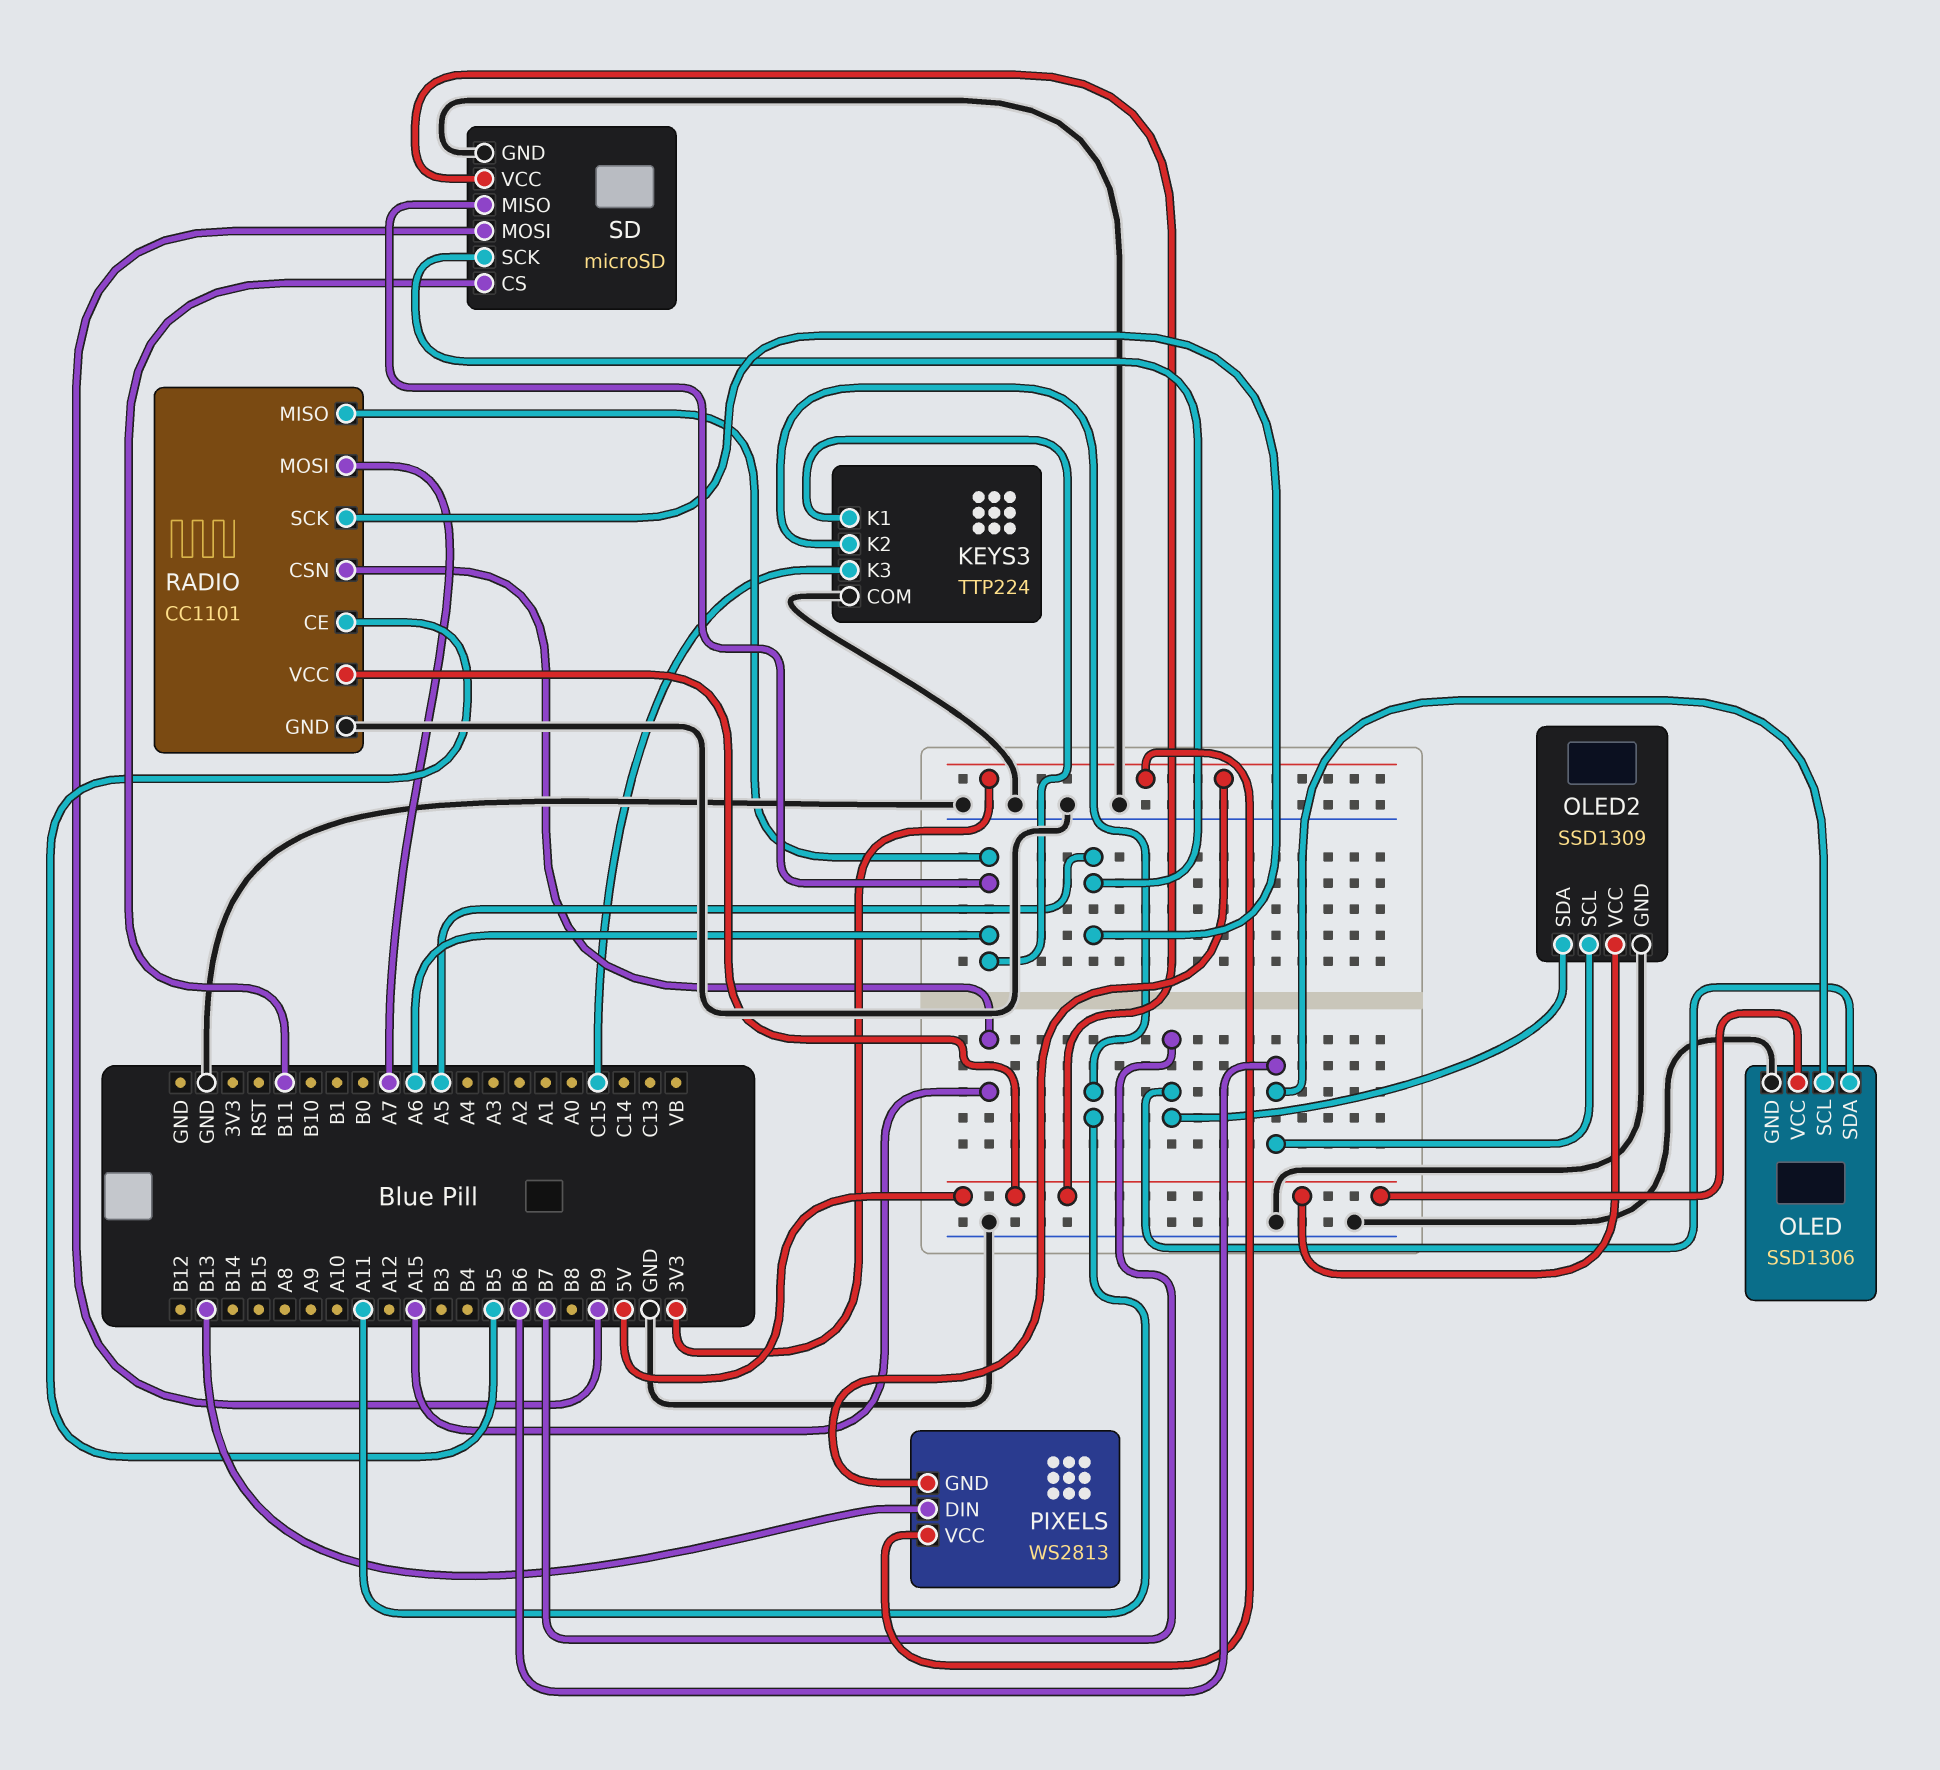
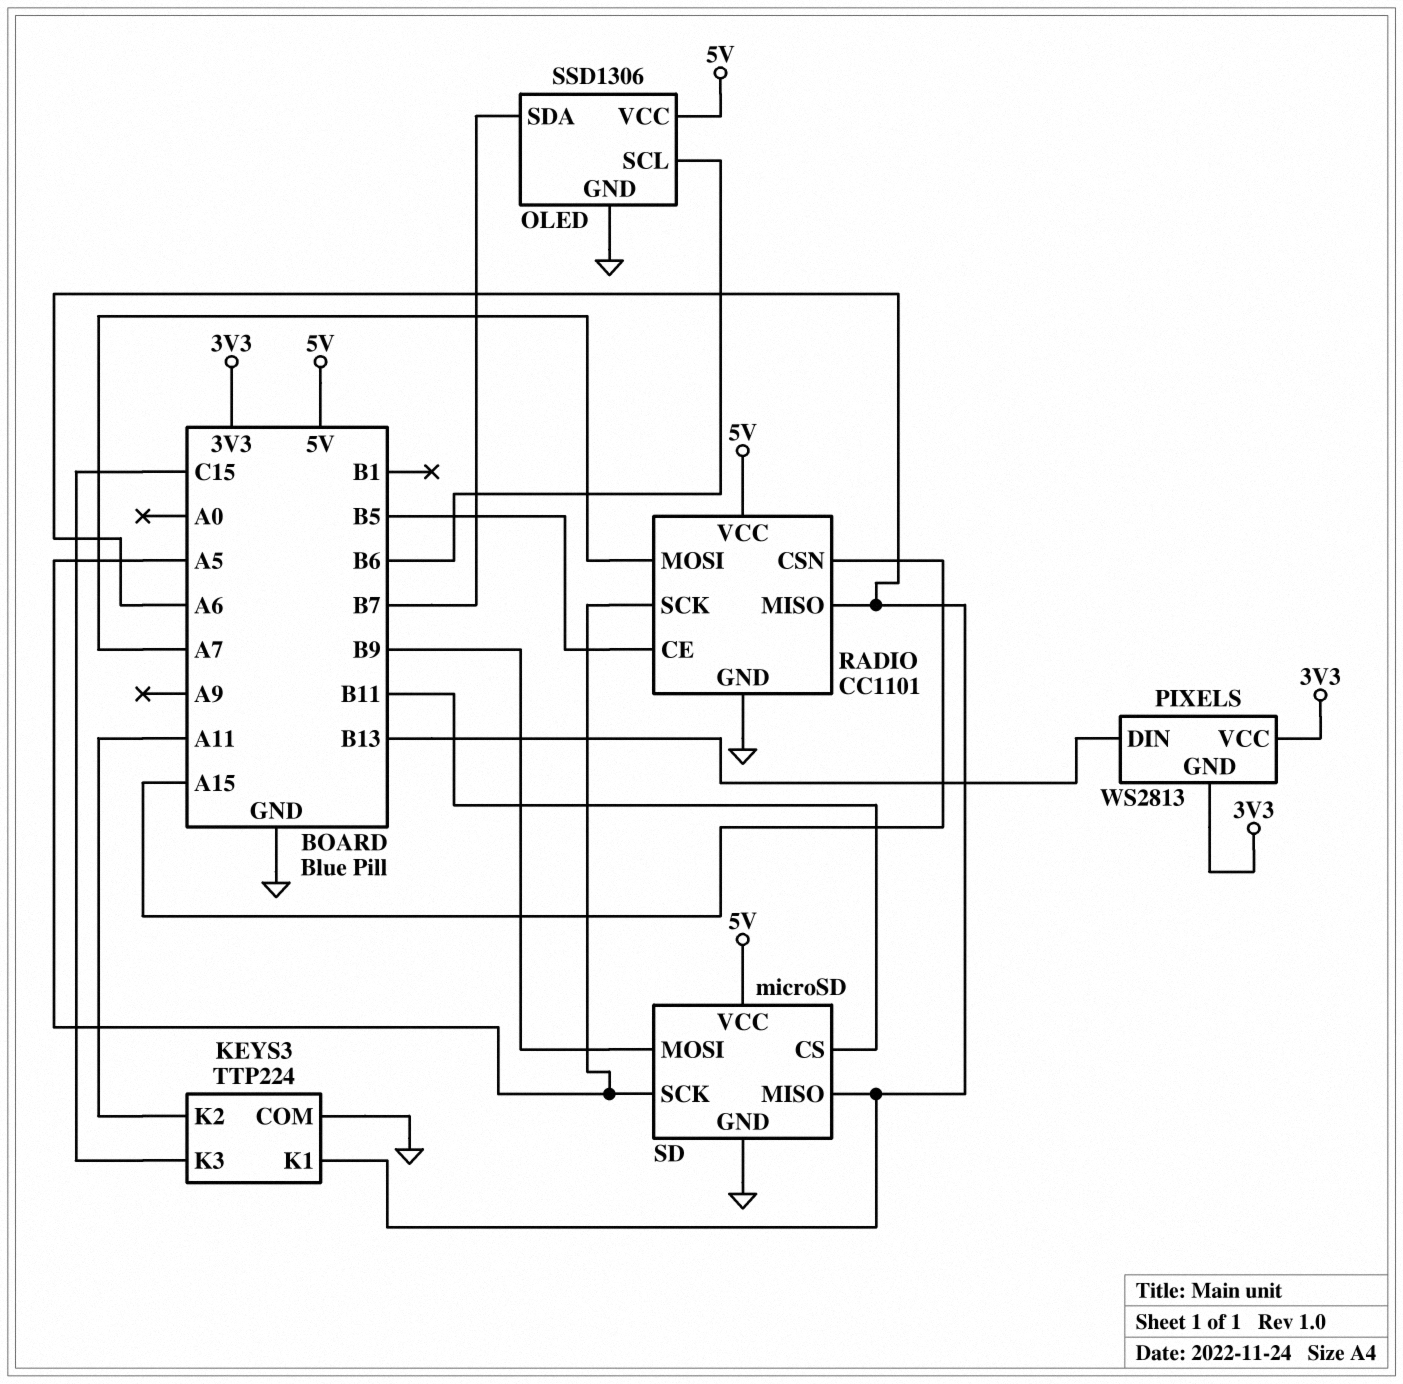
OLED2: SSD1309 -> none
OLED2 pin GND: GND -> none
OLED2 pin SCL: B6 -> none
OLED2 pin SDA: B7 -> none
OLED2 pin VCC: 5V -> none

